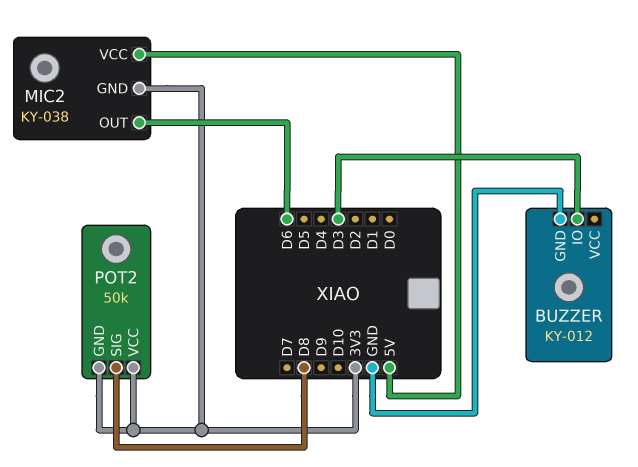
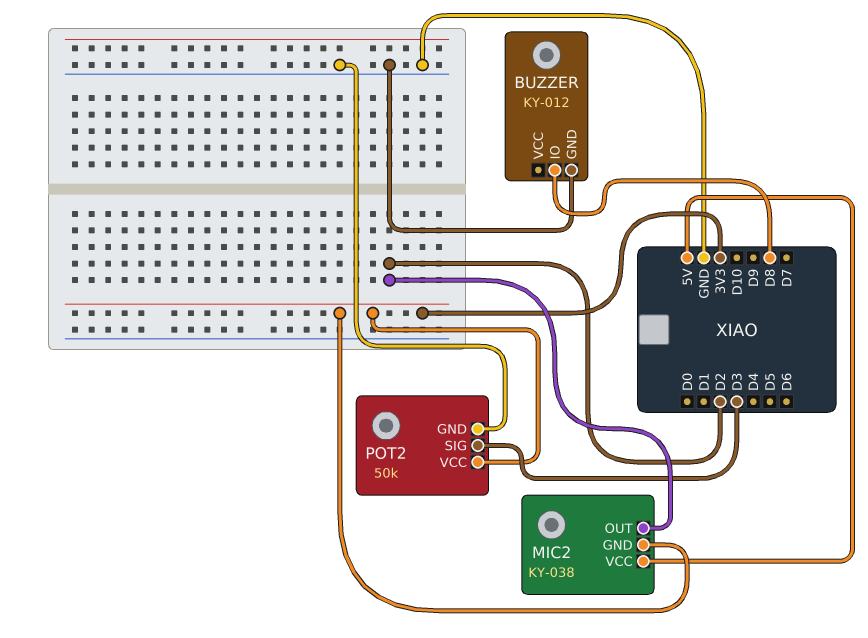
BUZZER pin IO: D3 -> D8
MIC2 pin OUT: D6 -> D2
POT2 pin GND: 3V3 -> GND
POT2 pin SIG: D8 -> D3

